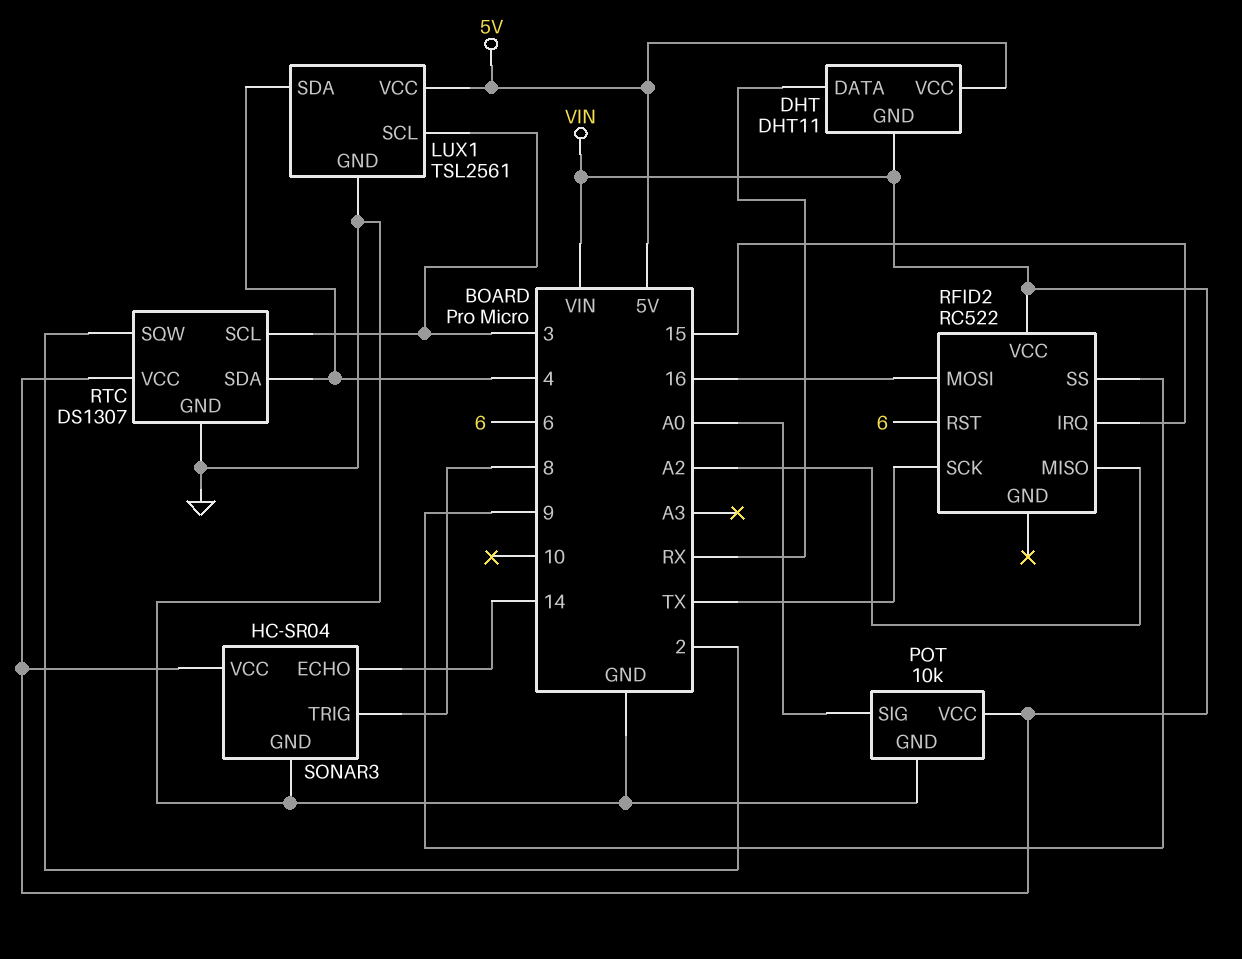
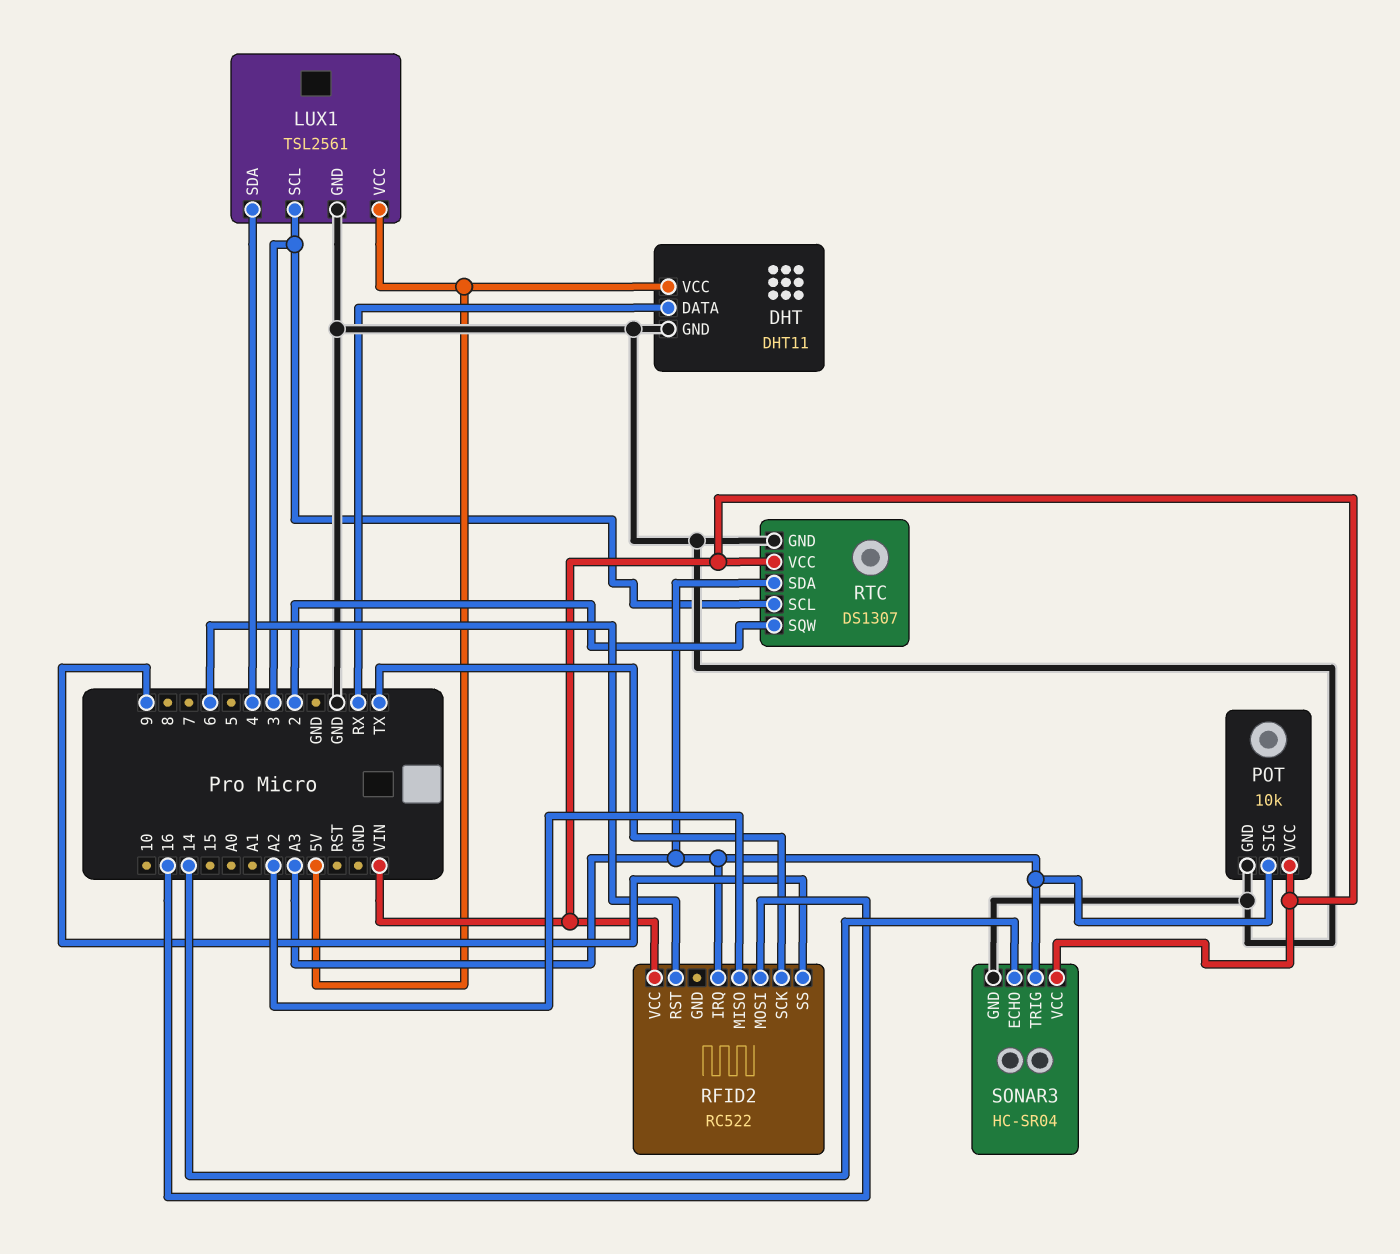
DHT pin GND: VIN -> GND
POT pin SIG: A0 -> A3
RFID2 pin IRQ: 15 -> A3
RTC pin SDA: 4 -> A3
SONAR3 pin TRIG: 8 -> A3

